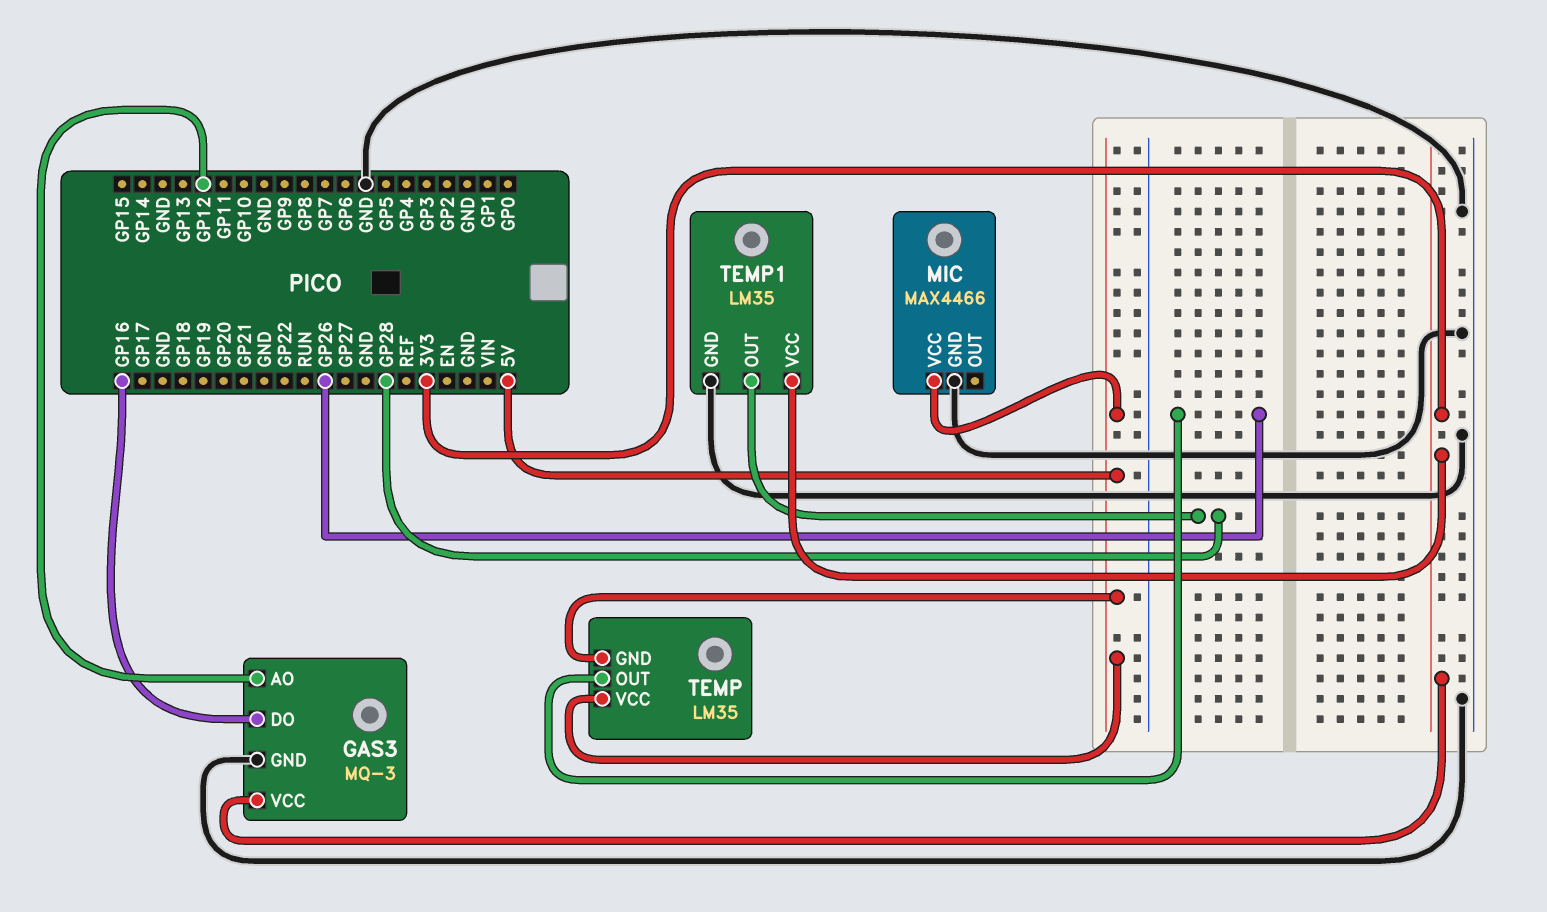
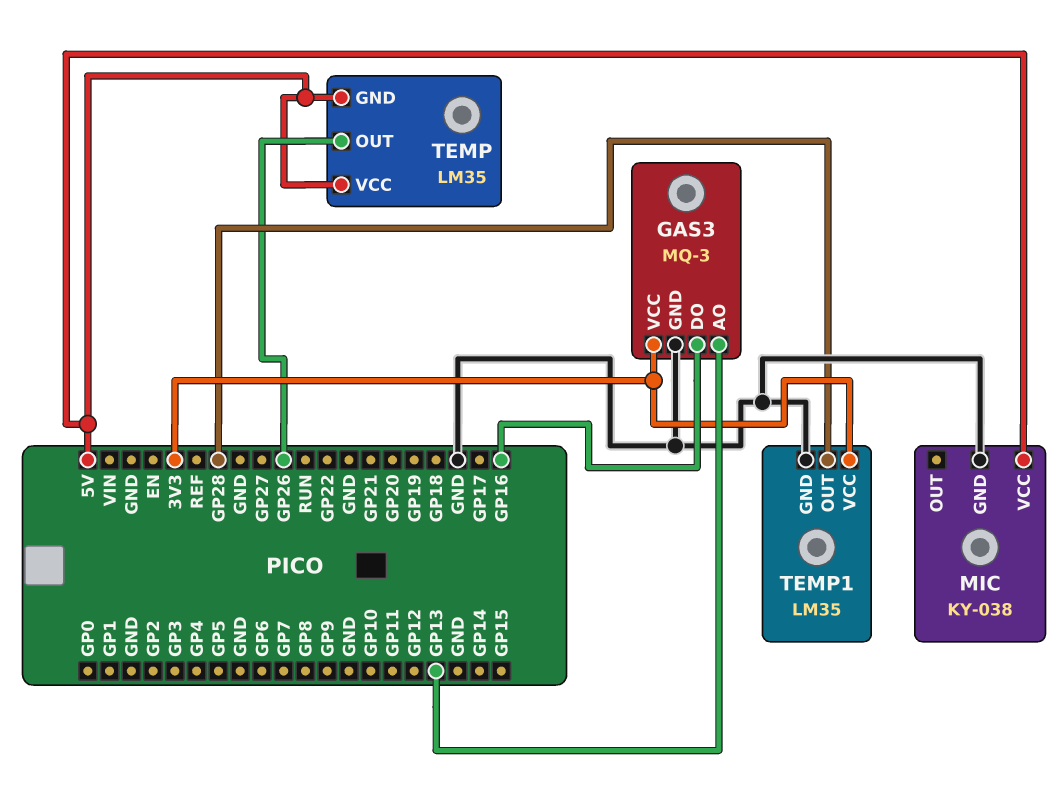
GAS3 pin AO: GP12 -> GP13
MIC: MAX4466 -> KY-038

